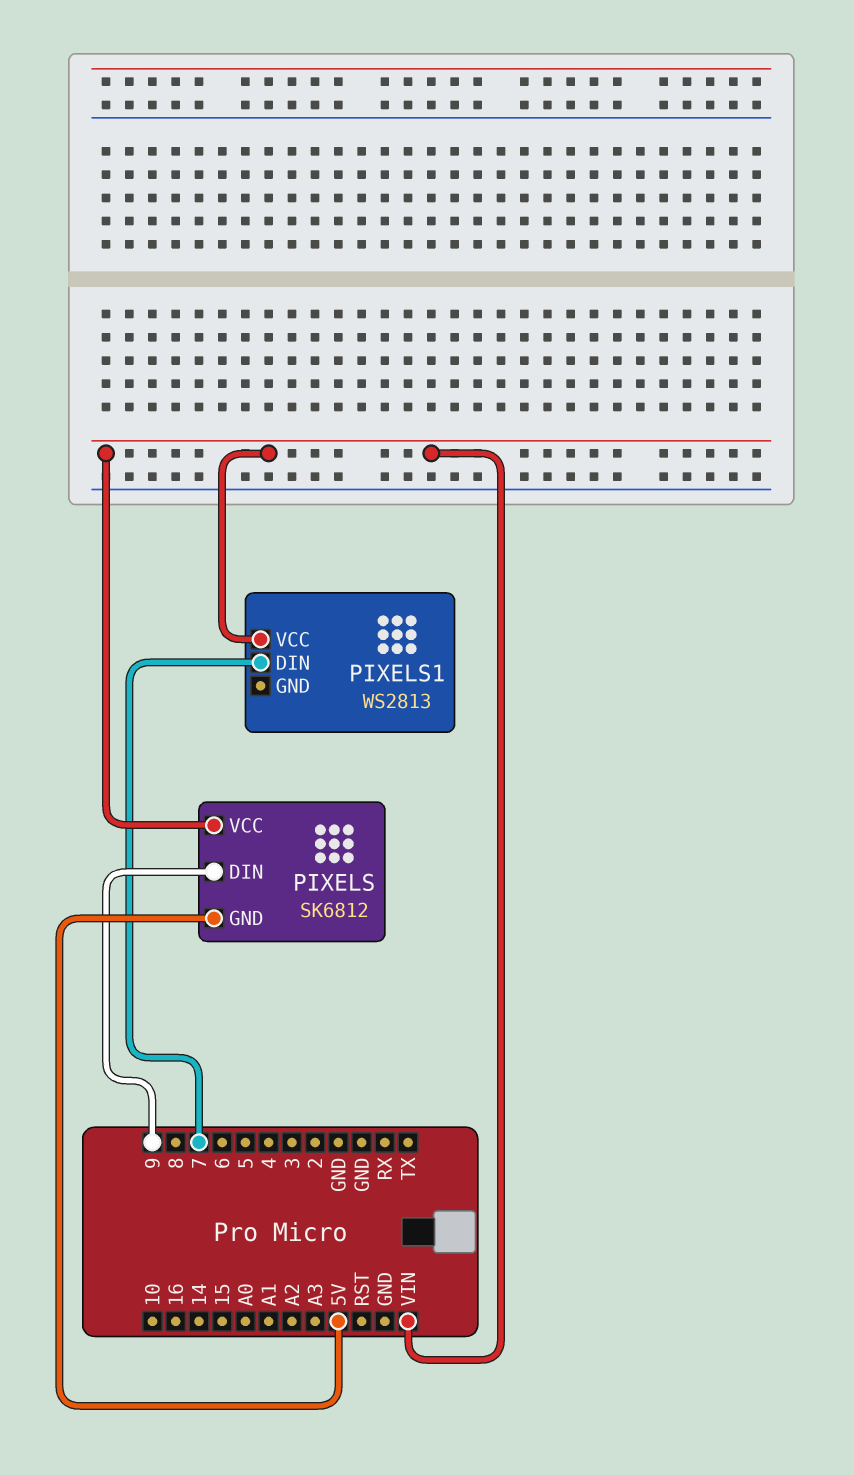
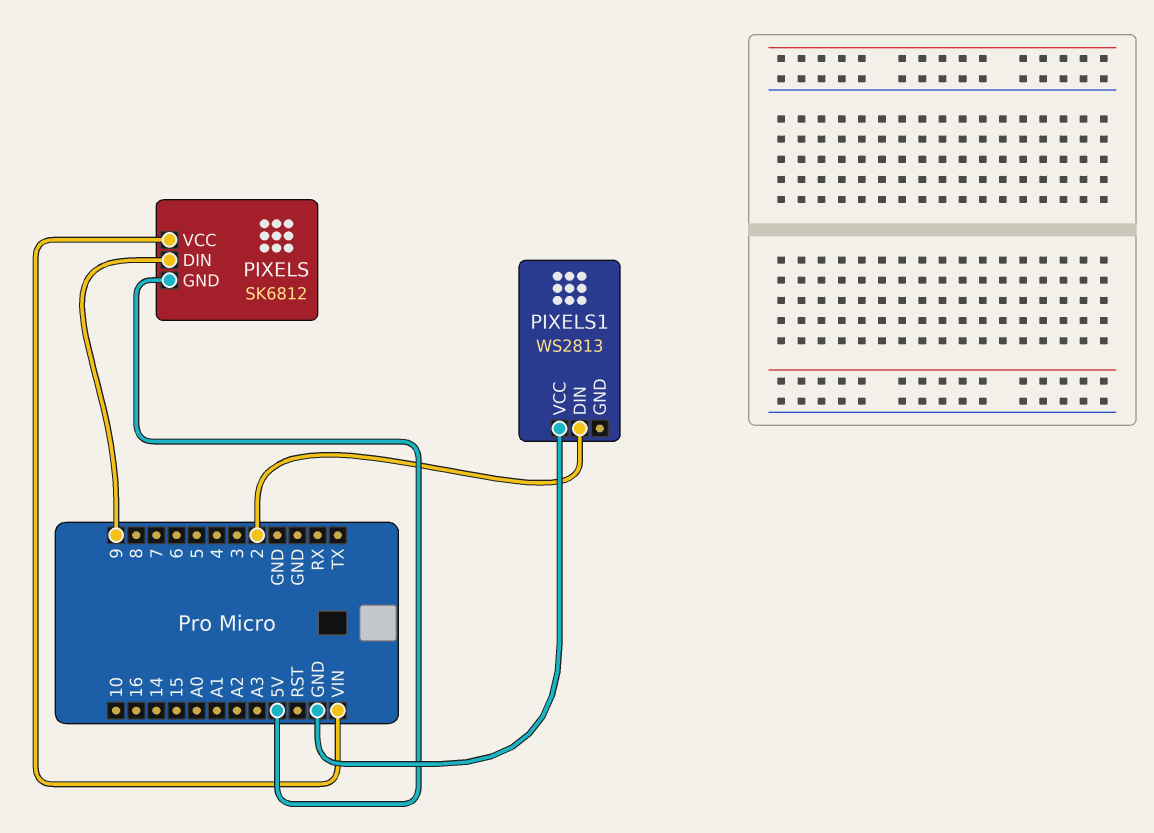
PIXELS1 pin DIN: 7 -> 2
PIXELS1 pin VCC: VIN -> GND

